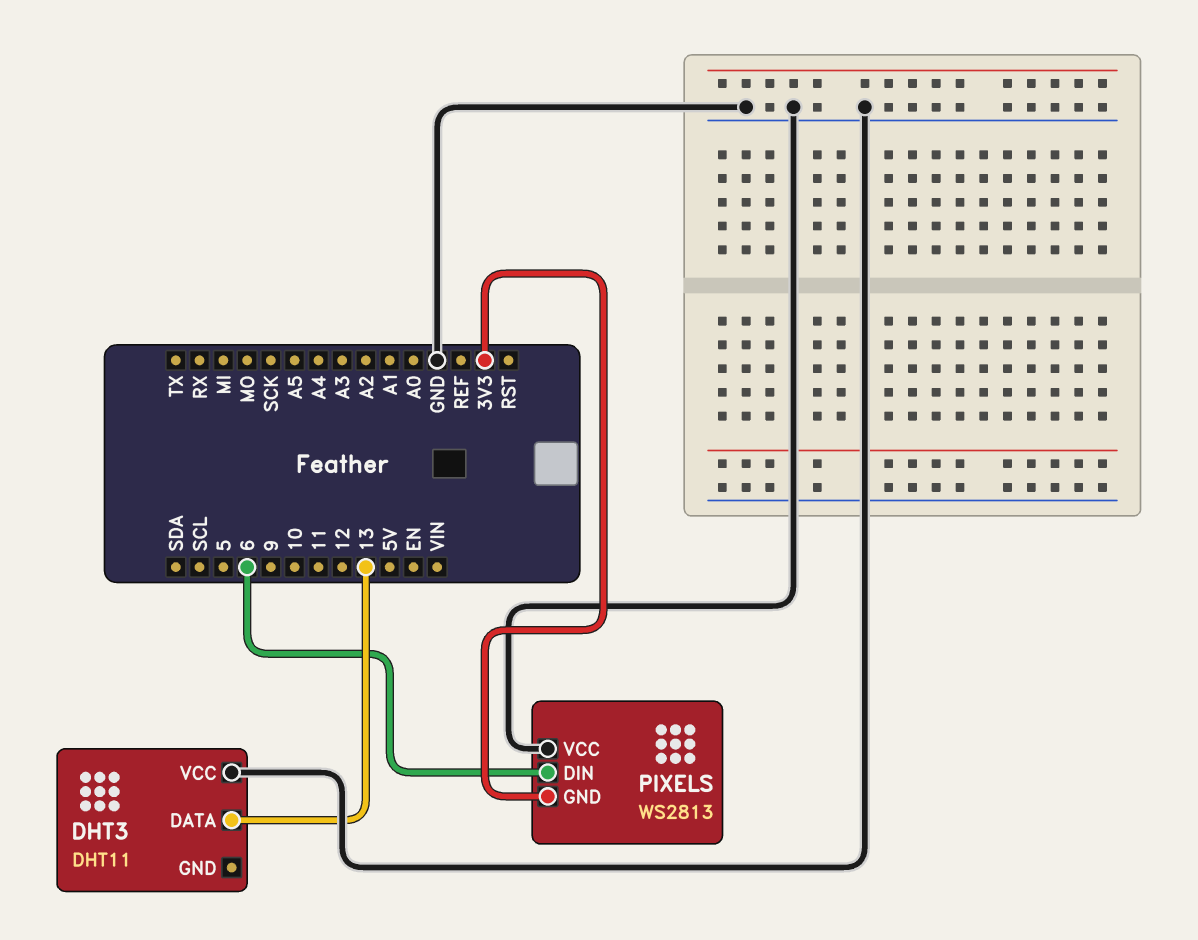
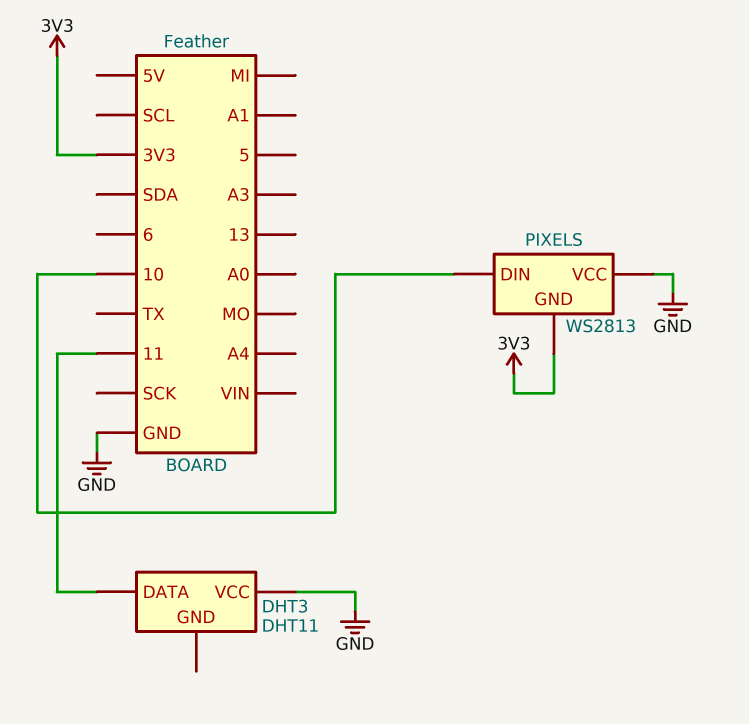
DHT3 pin DATA: 13 -> 11
PIXELS pin DIN: 6 -> 10

